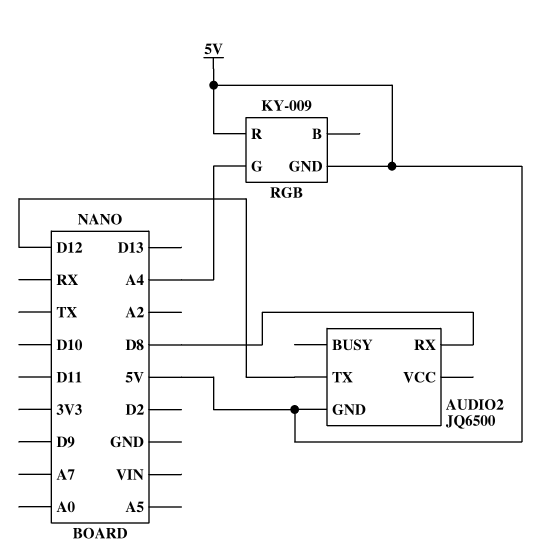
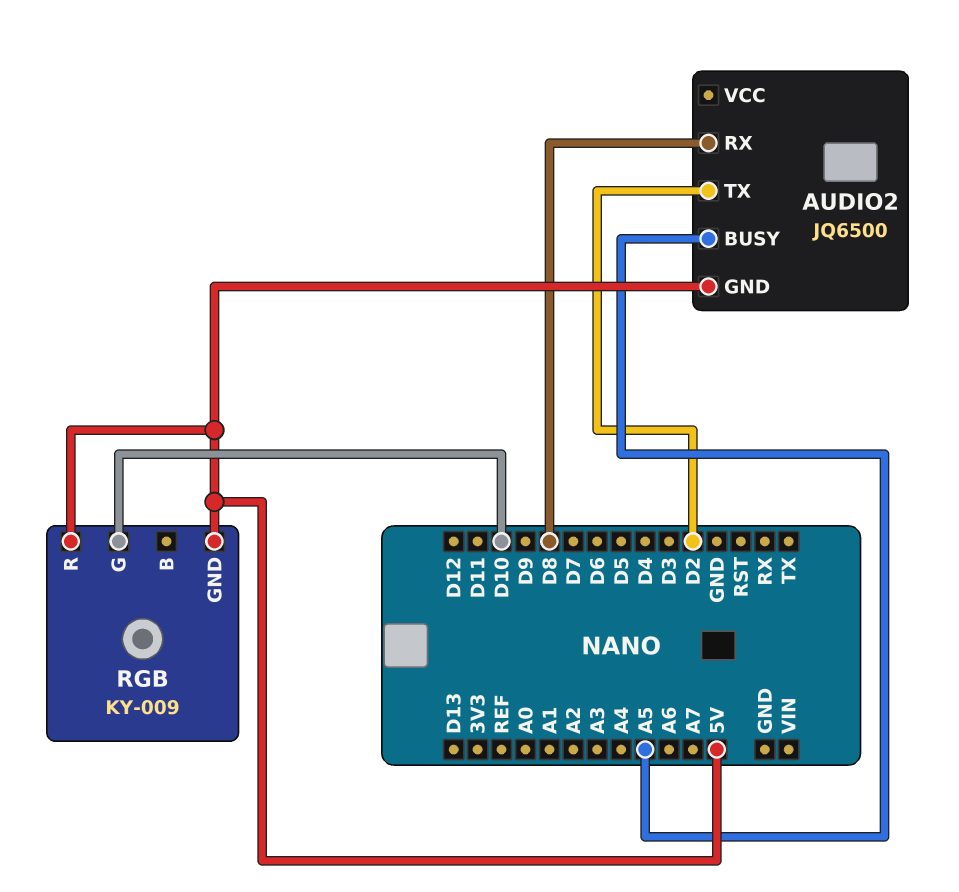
AUDIO2 pin BUSY: none -> A5
AUDIO2 pin TX: D12 -> D2
RGB pin G: A4 -> D10

